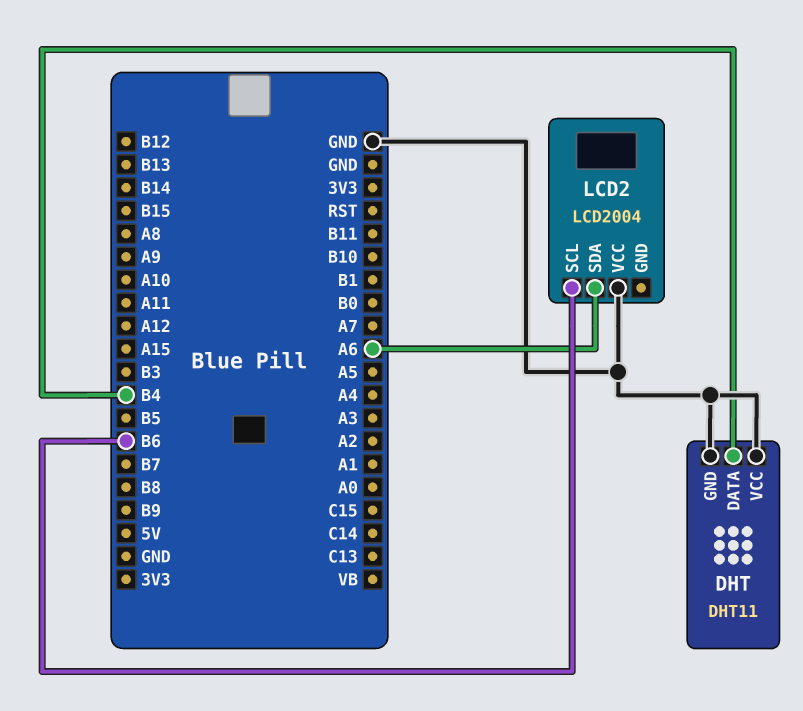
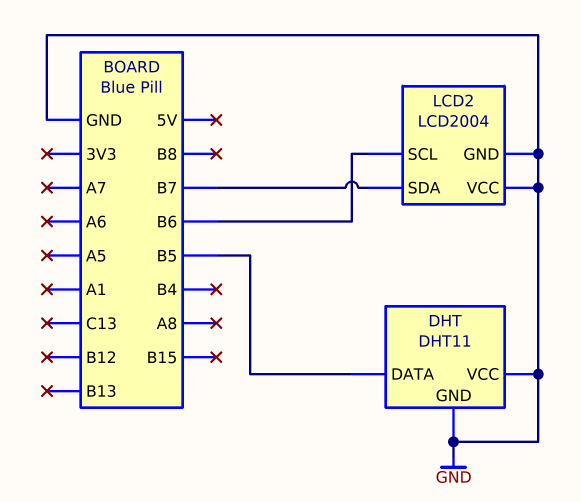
DHT pin DATA: B4 -> B5
LCD2 pin GND: none -> GND
LCD2 pin SDA: A6 -> B7

